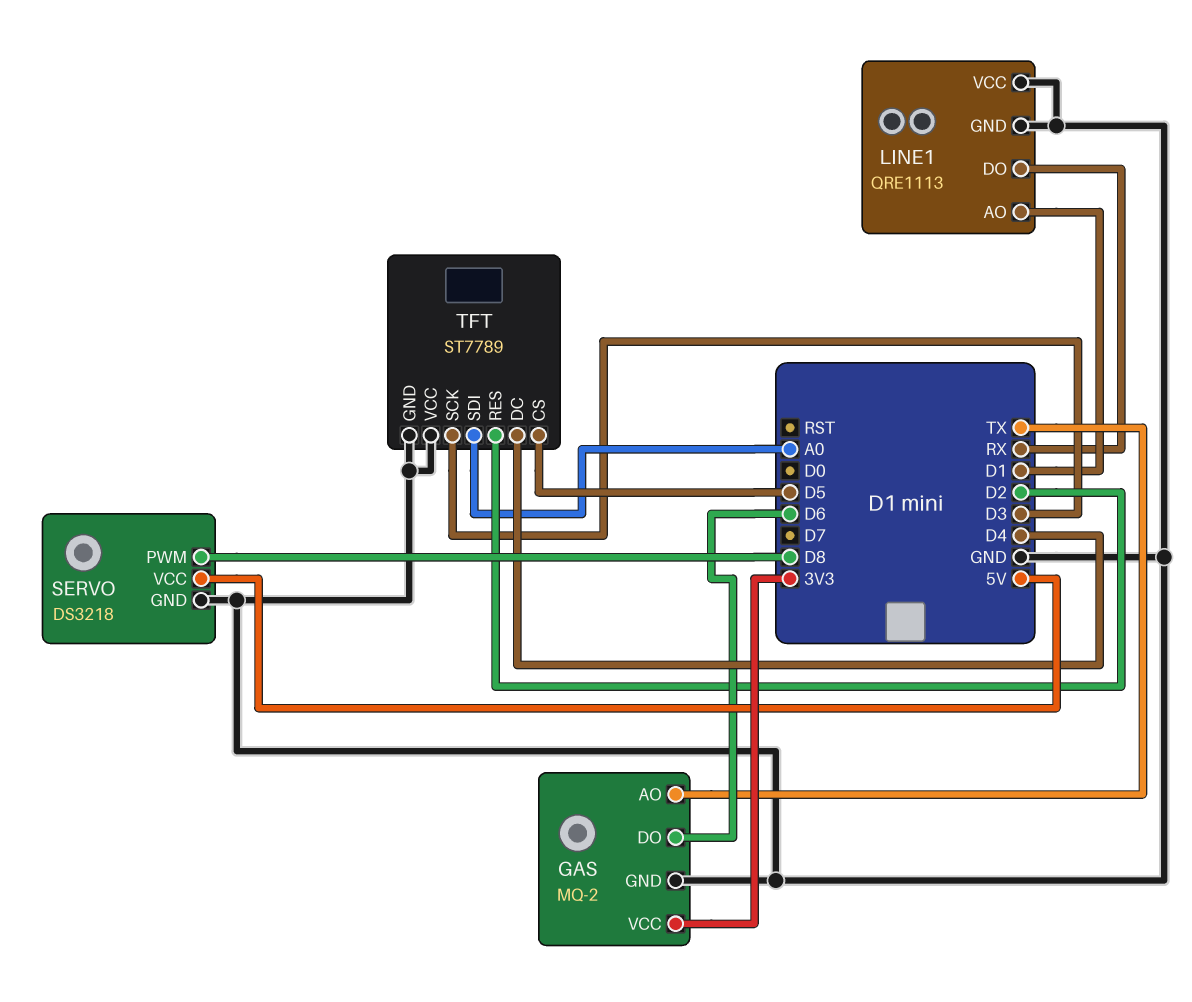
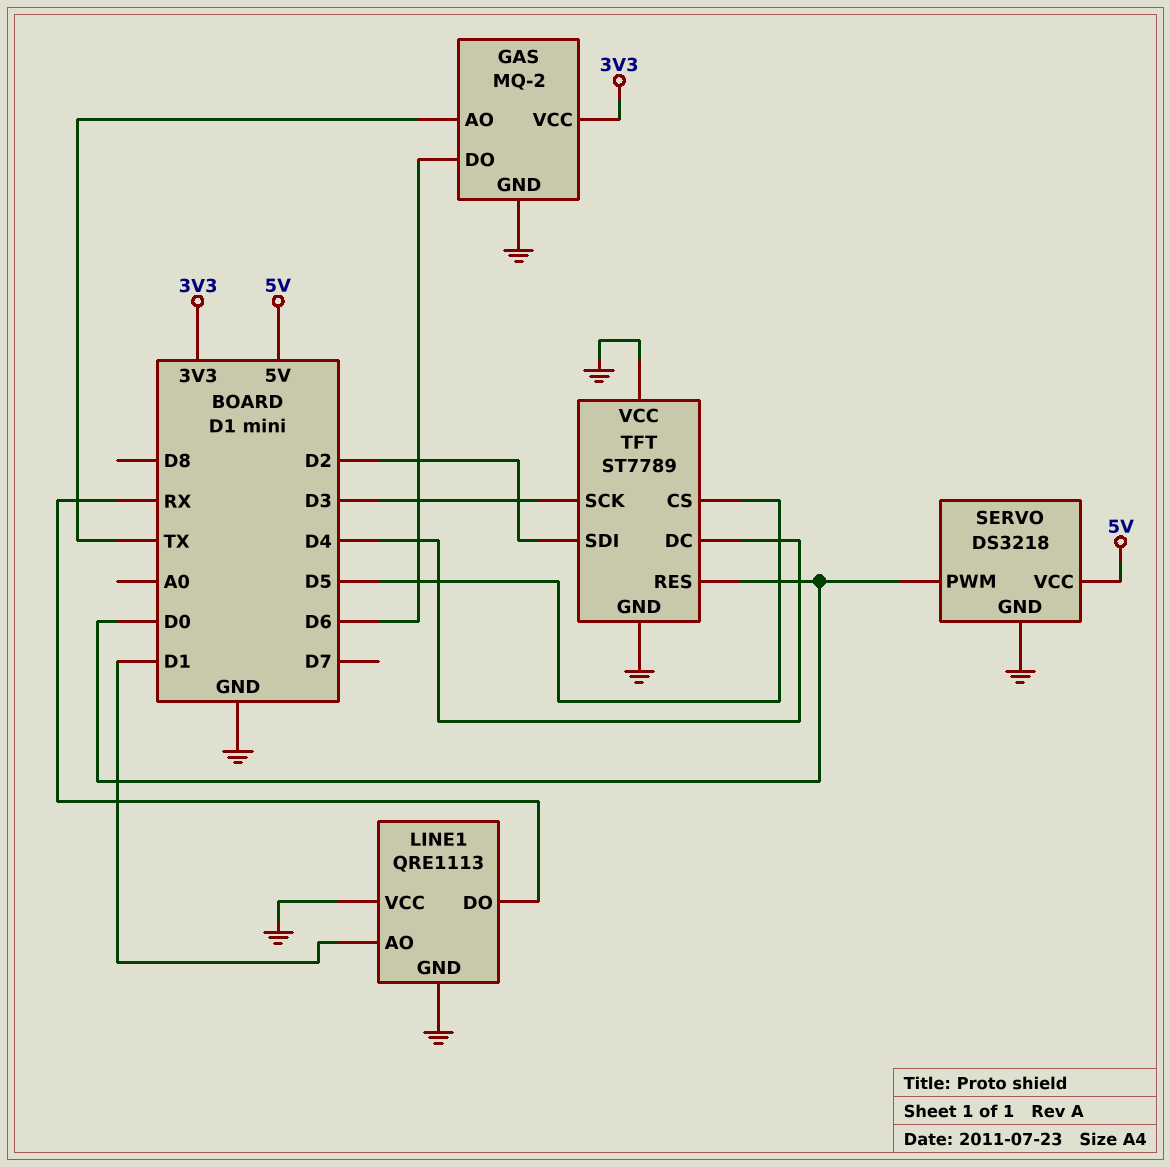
SERVO pin PWM: D8 -> D0
TFT pin RES: D2 -> D0
TFT pin SDI: A0 -> D2

